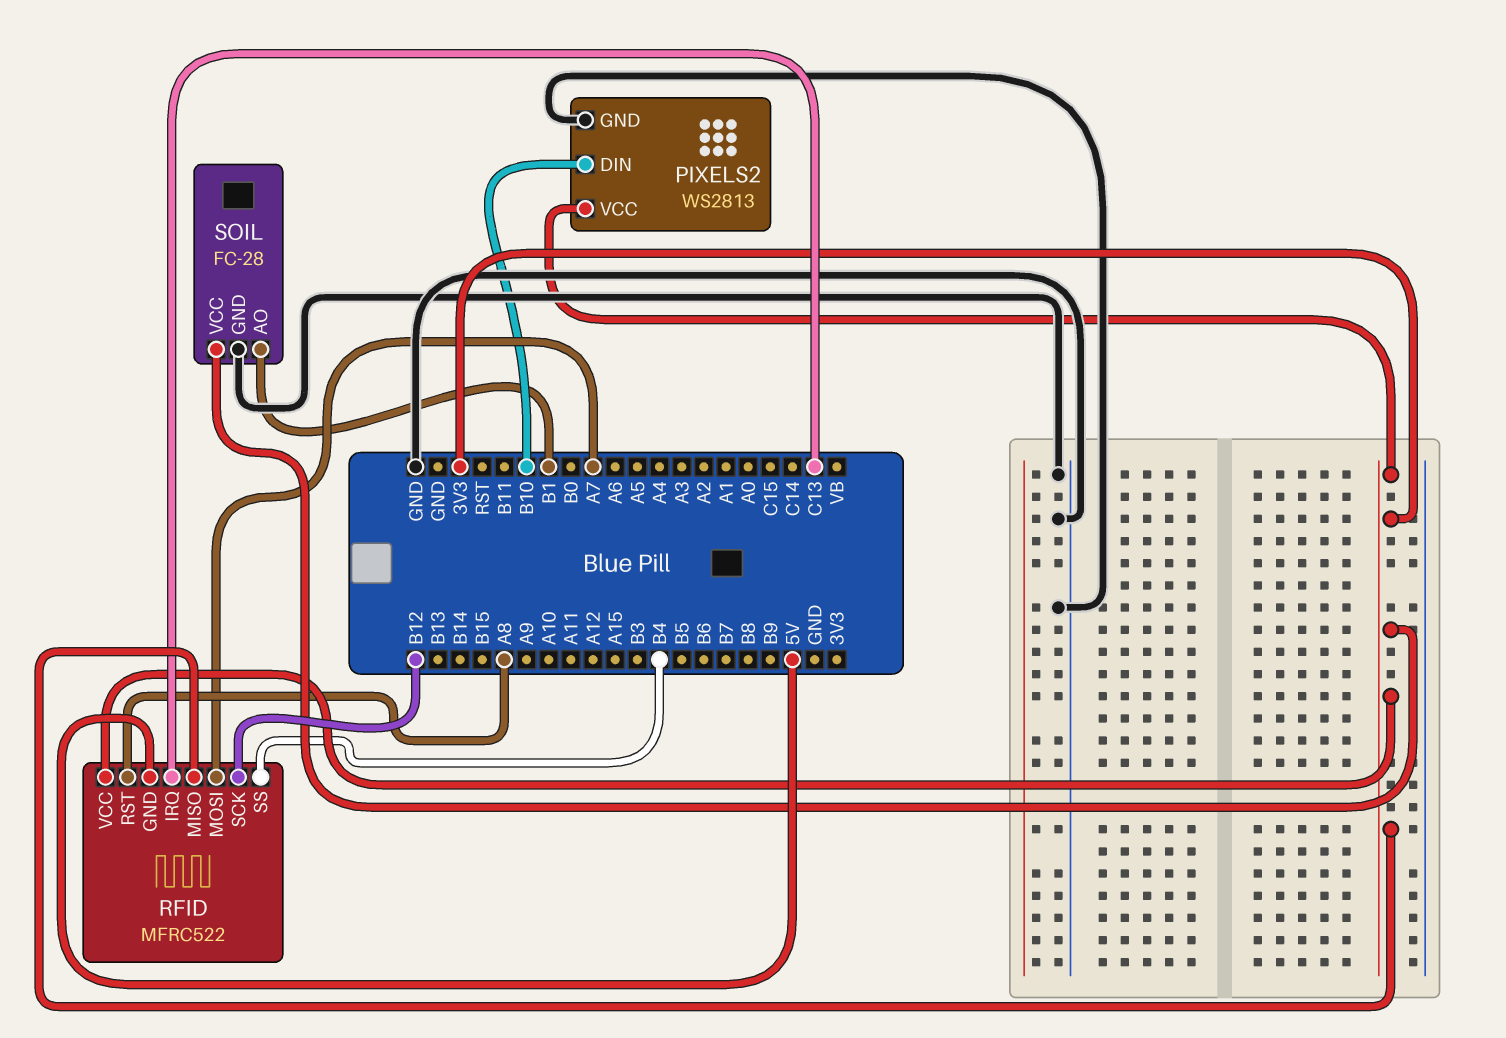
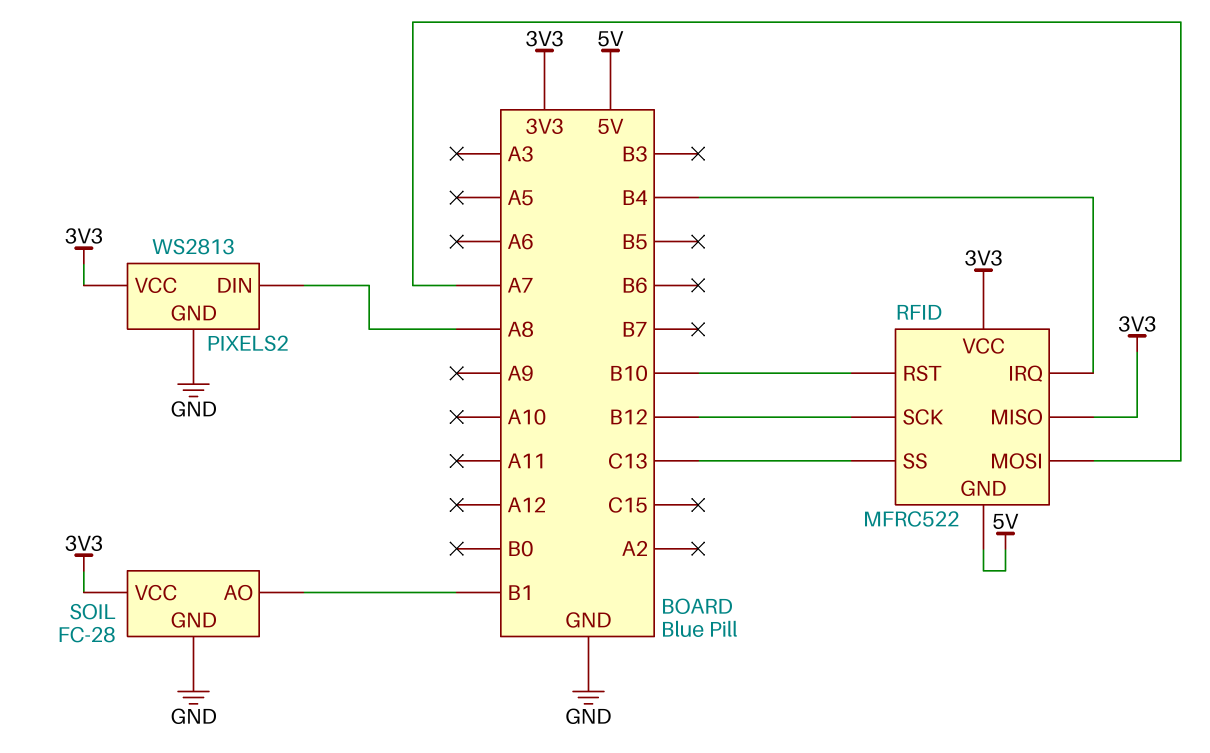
PIXELS2 pin DIN: B10 -> A8
RFID pin IRQ: C13 -> B4
RFID pin RST: A8 -> B10
RFID pin SS: B4 -> C13

